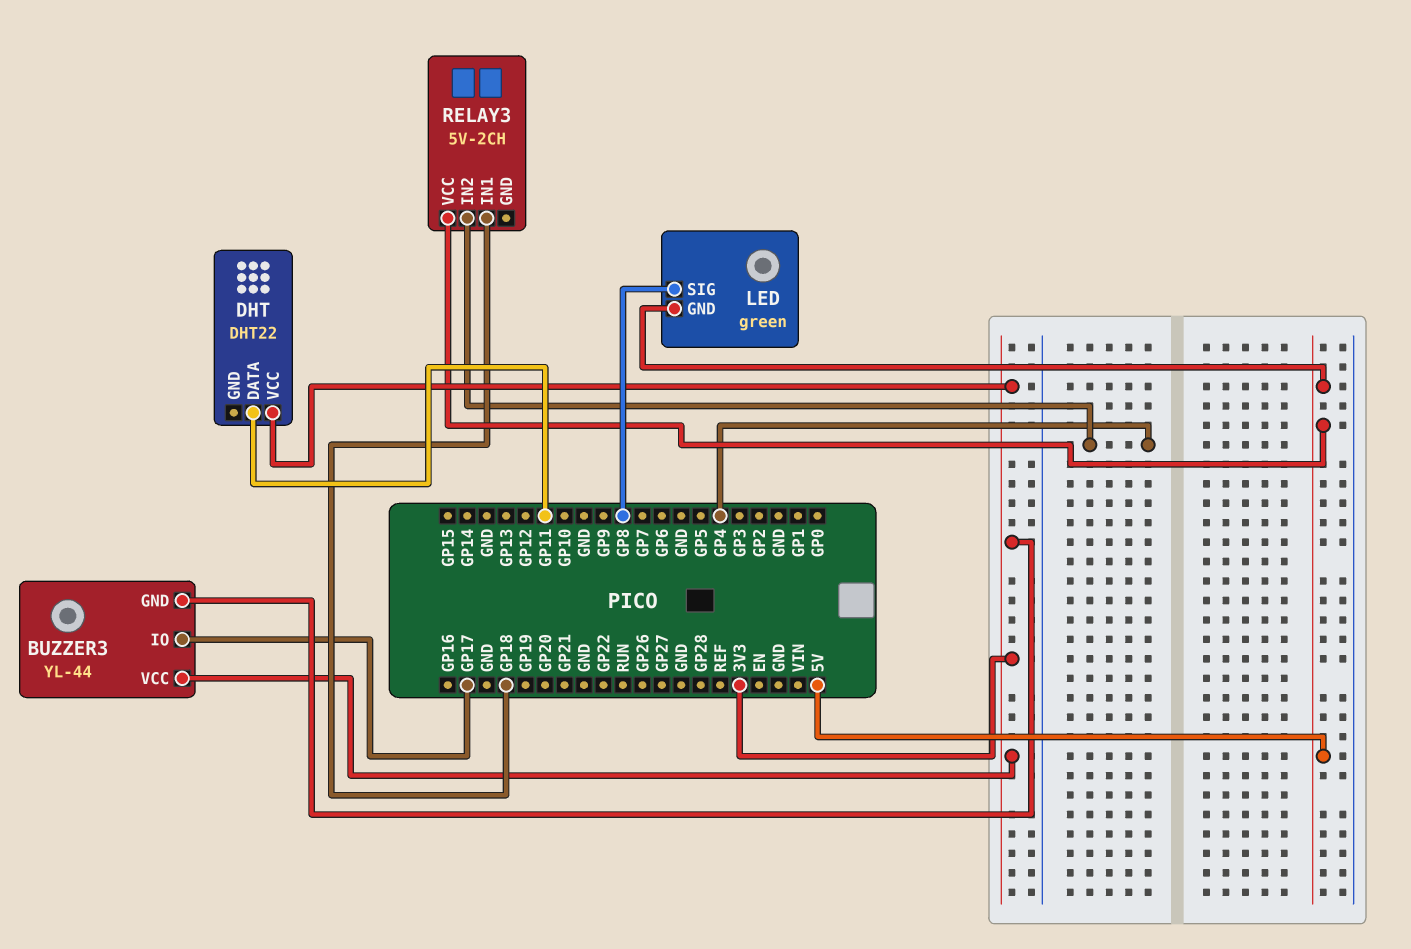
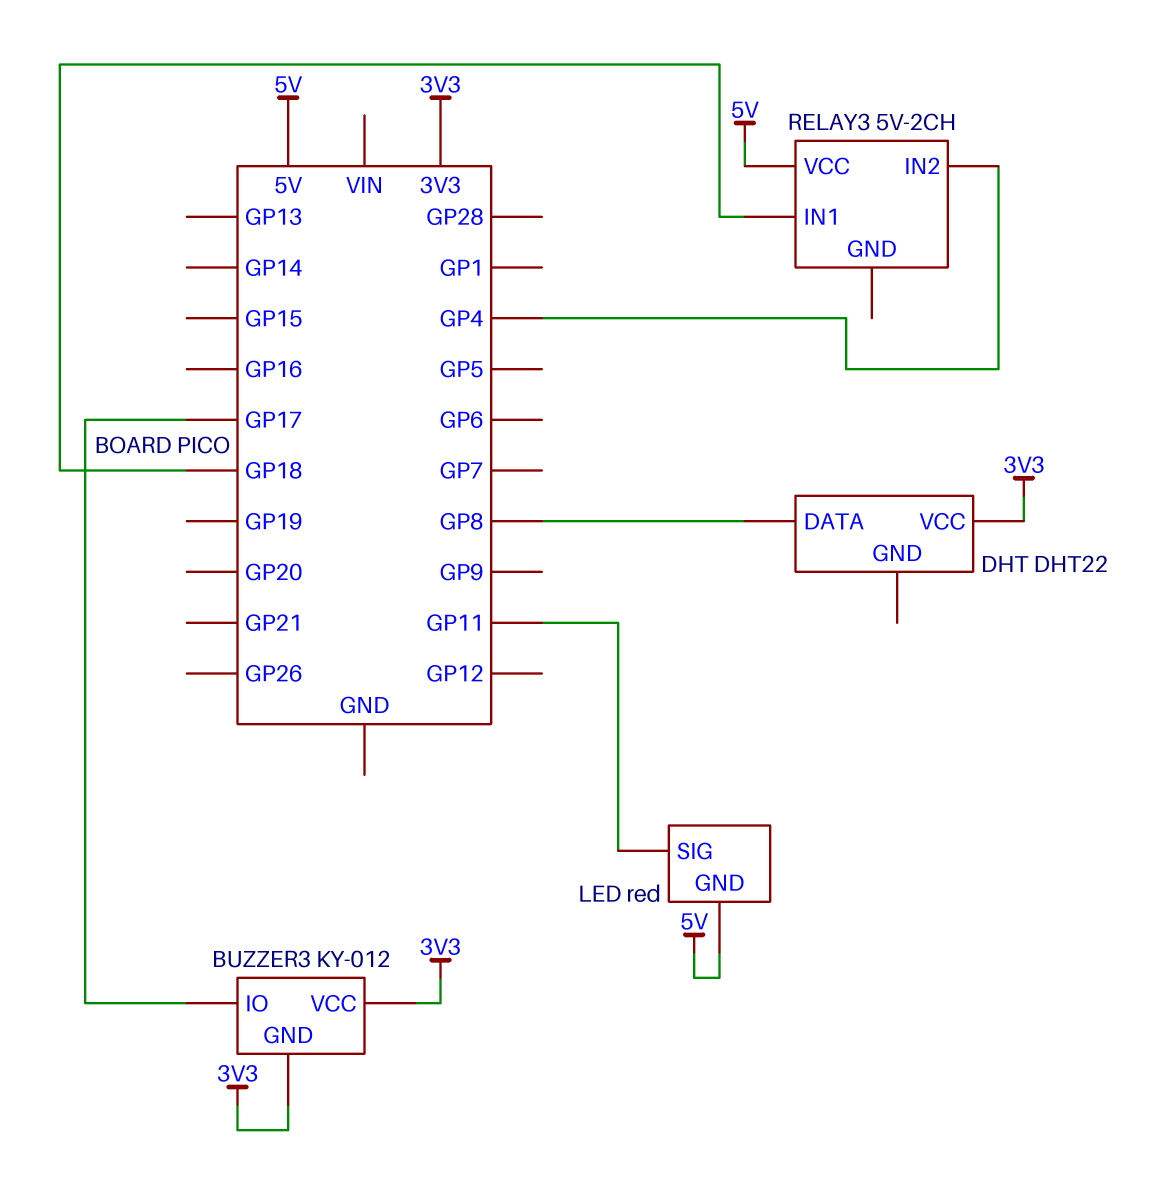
BUZZER3: YL-44 -> KY-012
DHT pin DATA: GP11 -> GP8
LED: green -> red
LED pin SIG: GP8 -> GP11

